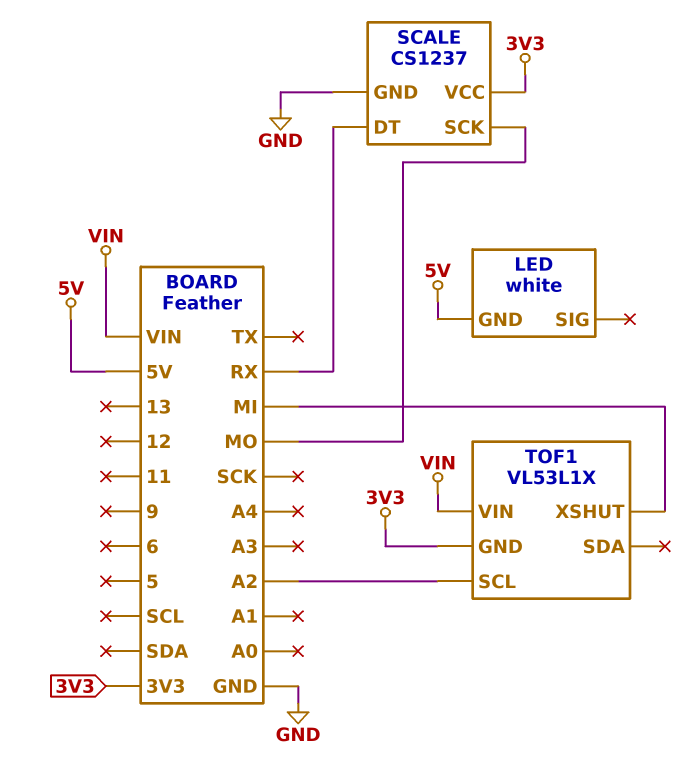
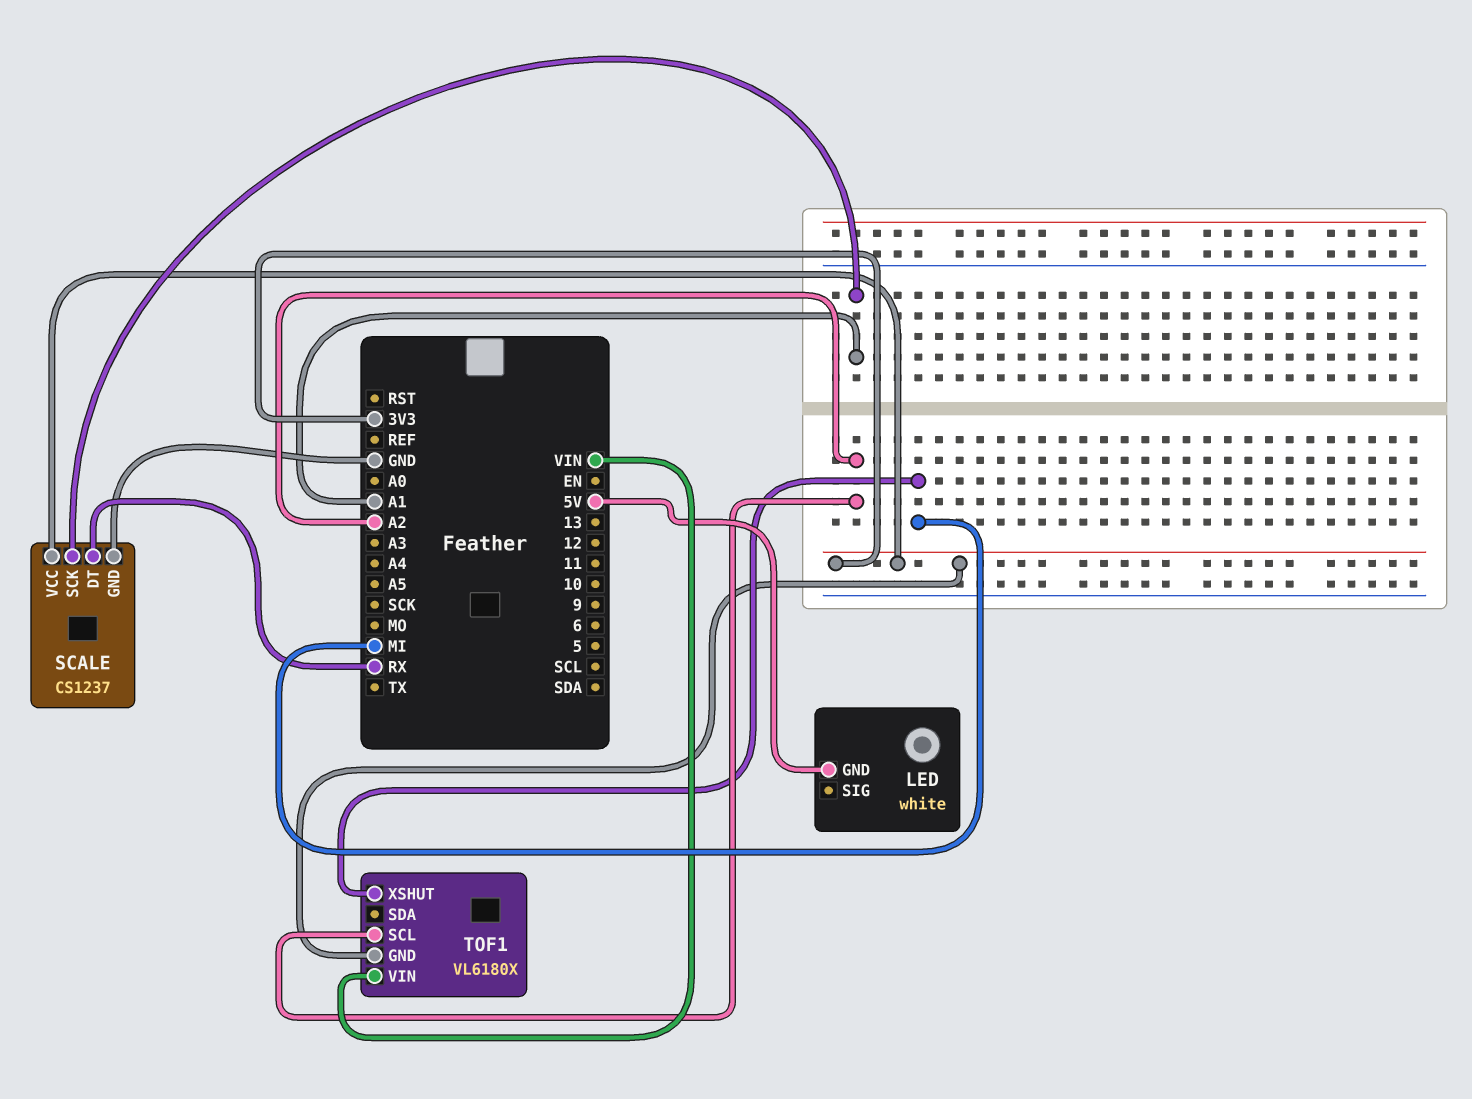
SCALE pin SCK: MO -> A1
TOF1: VL53L1X -> VL6180X

